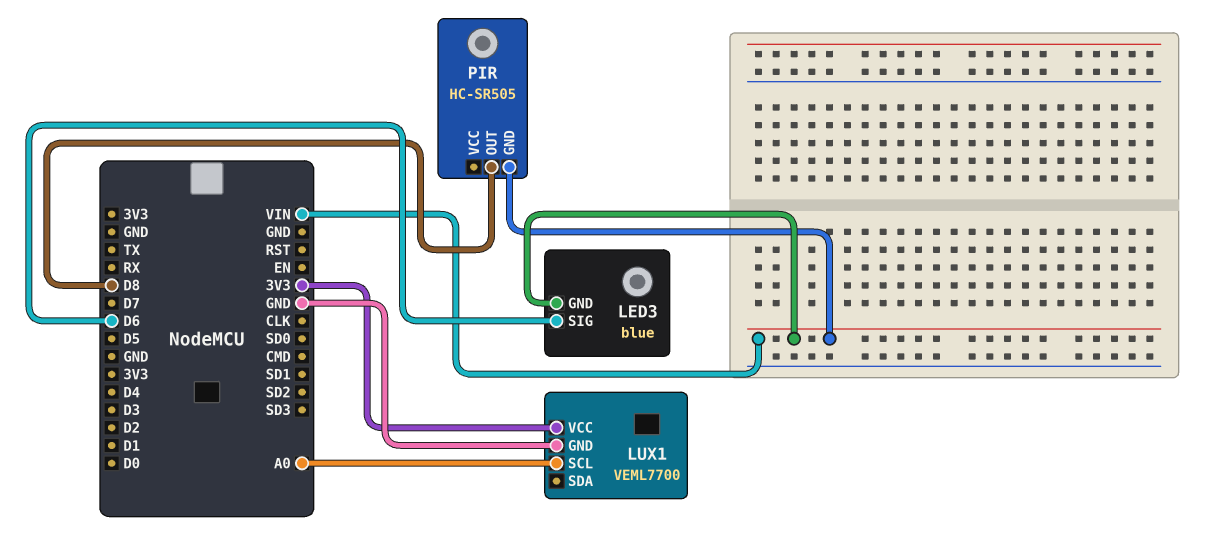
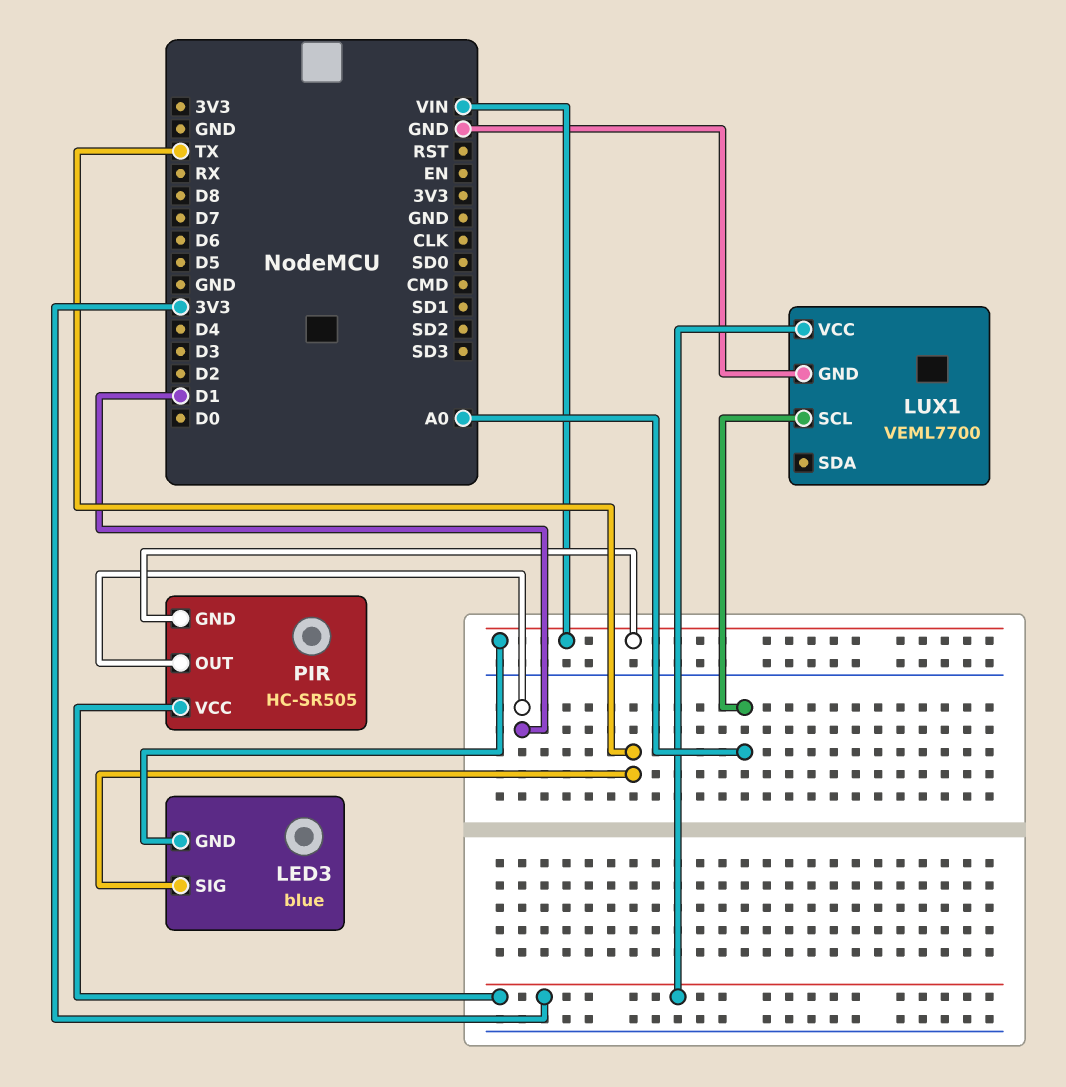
LED3 pin SIG: D6 -> TX
PIR pin OUT: D8 -> D1
PIR pin VCC: none -> 3V3

